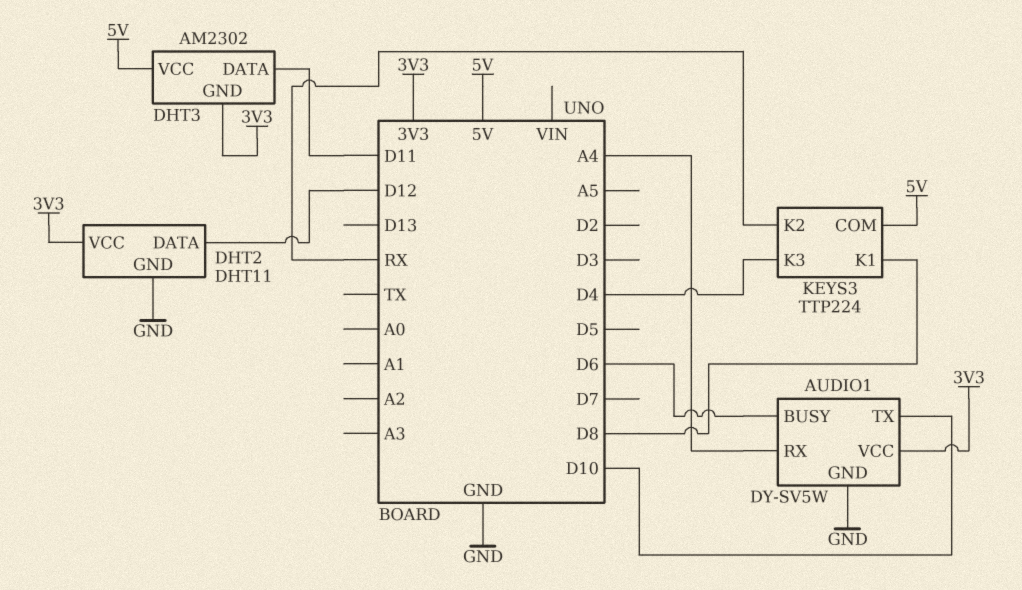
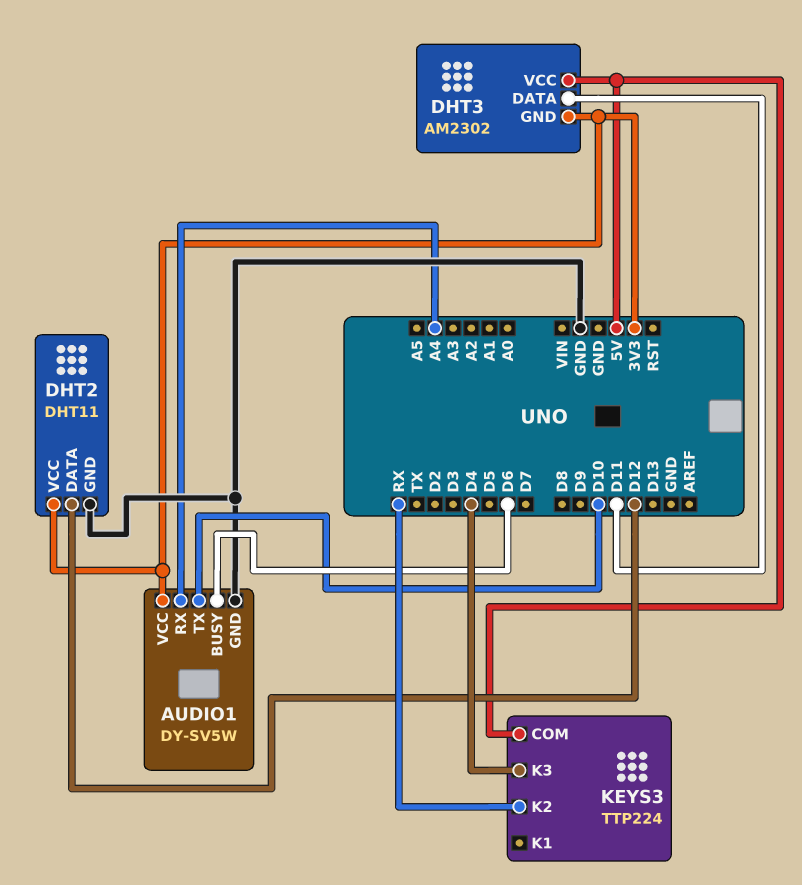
KEYS3 pin K1: D8 -> none

